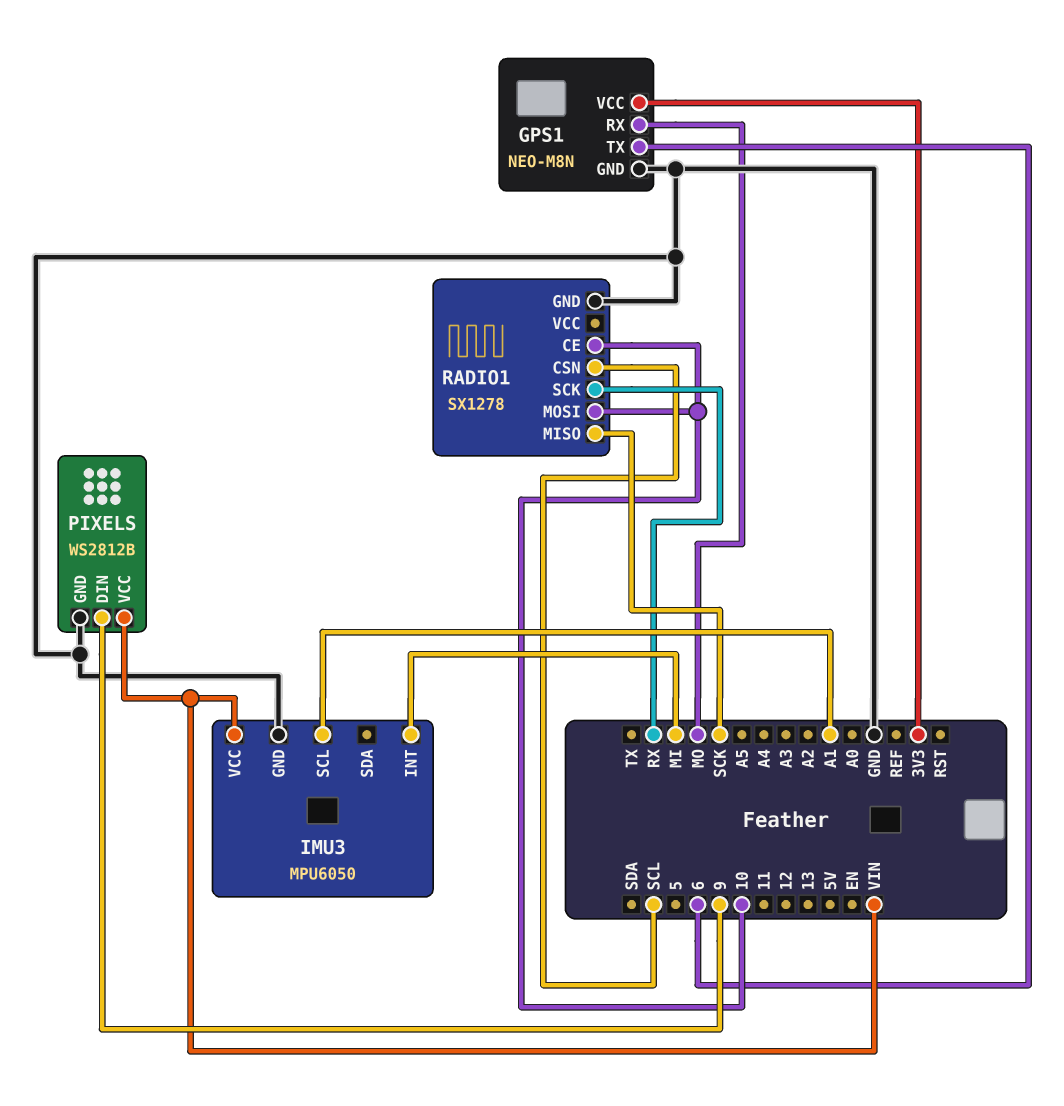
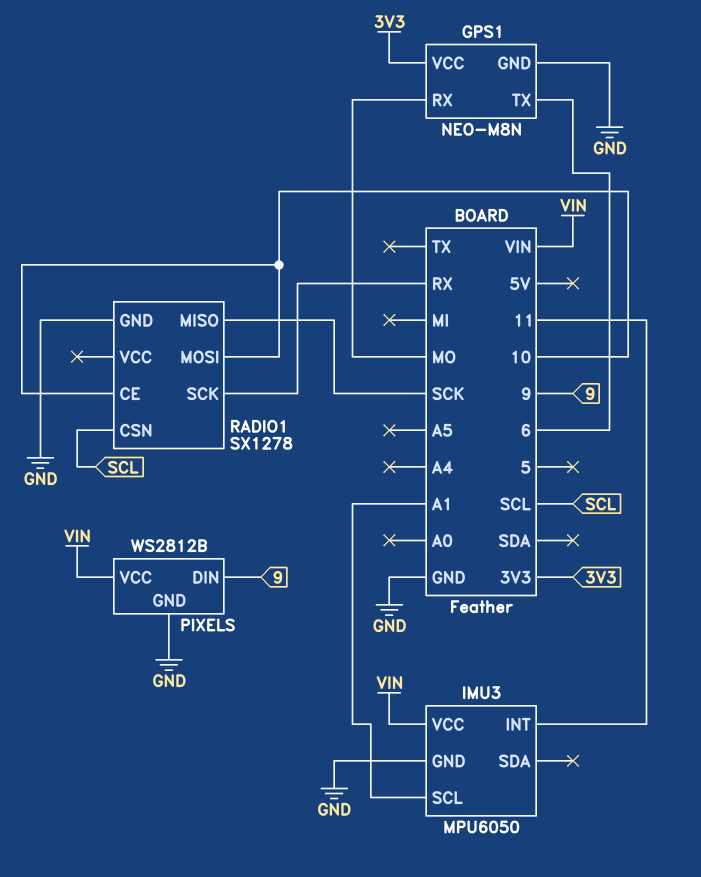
IMU3 pin INT: MI -> 11

